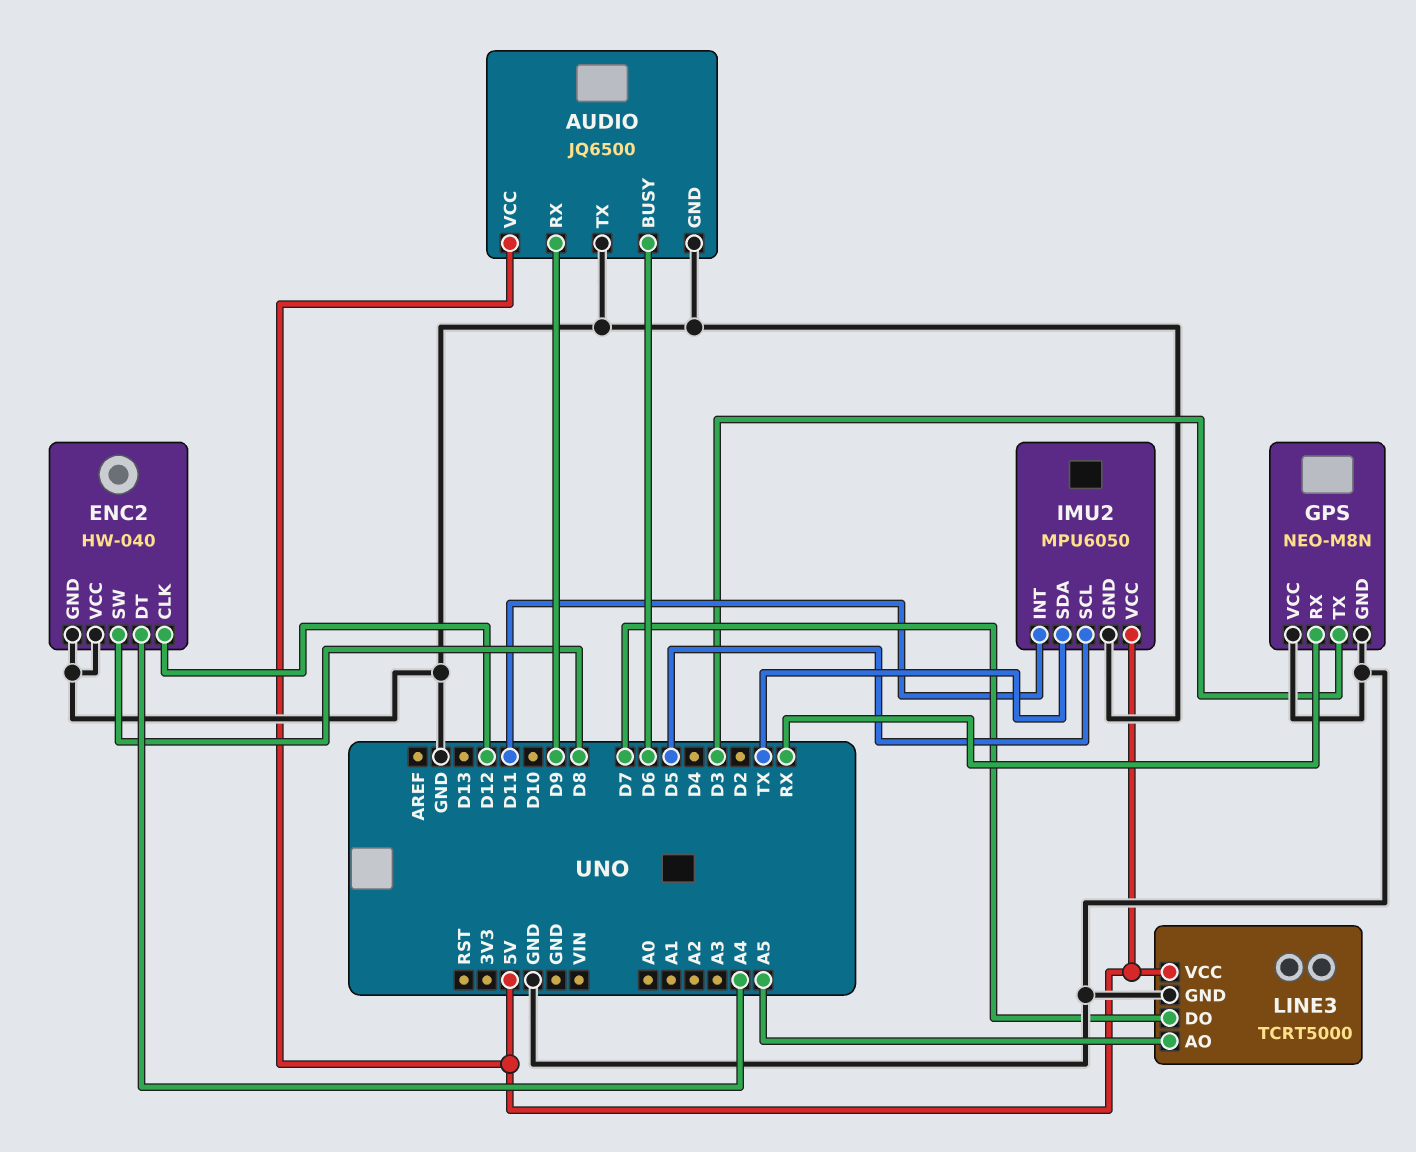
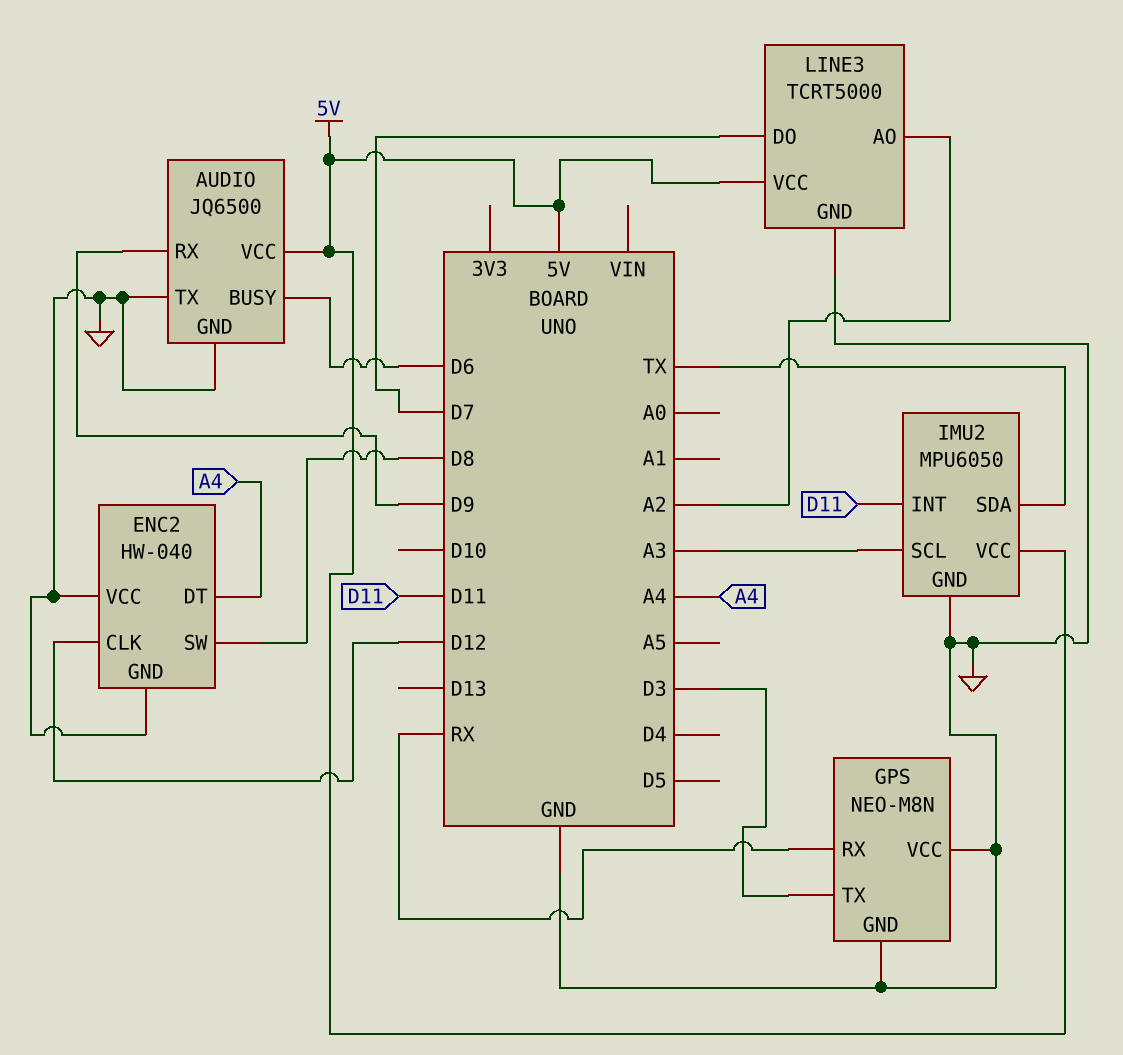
IMU2 pin SCL: D5 -> A3
LINE3 pin AO: A5 -> A2

